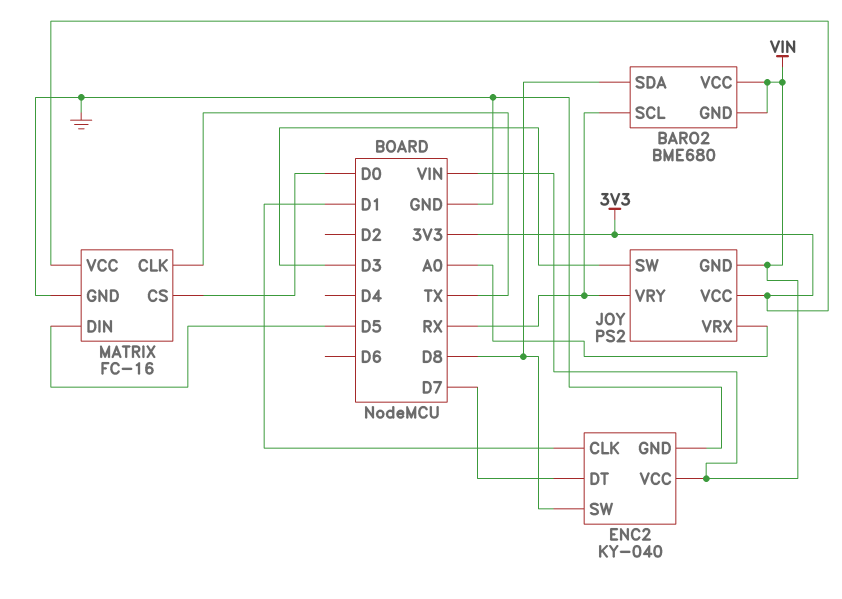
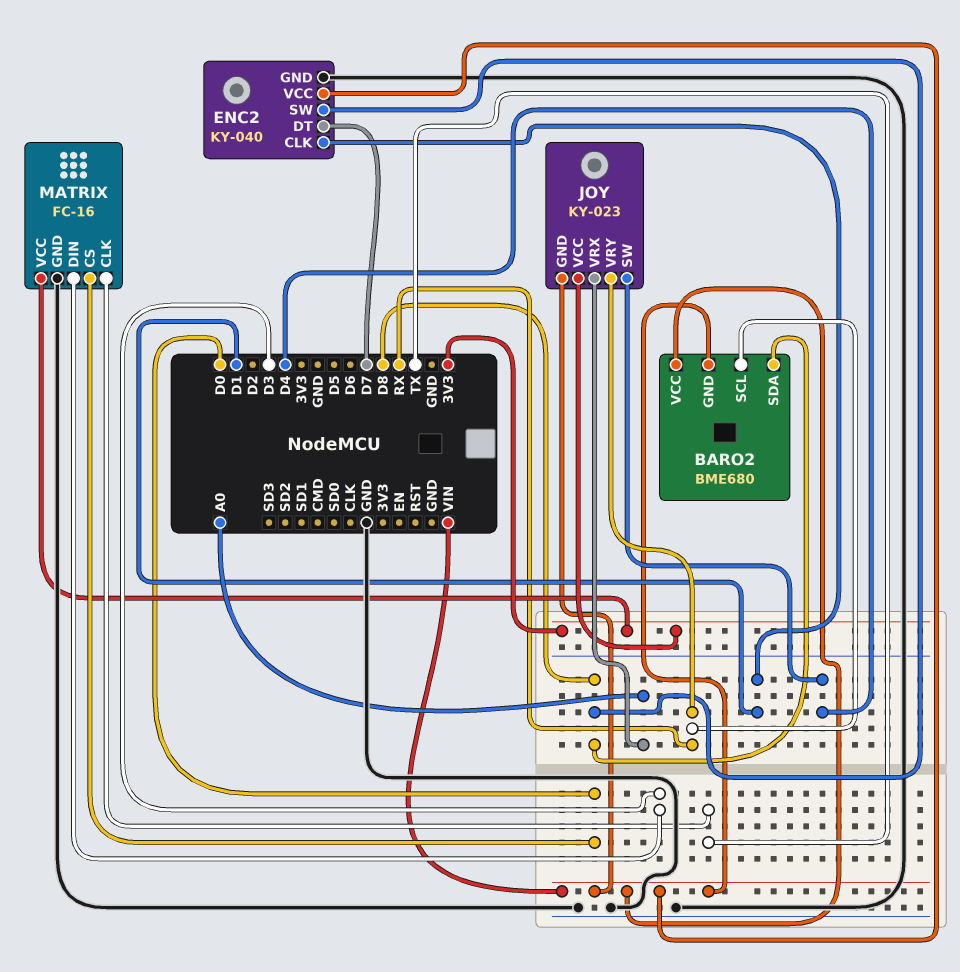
JOY: PS2 -> KY-023
JOY pin SW: D3 -> D4
MATRIX pin DIN: D5 -> D3

